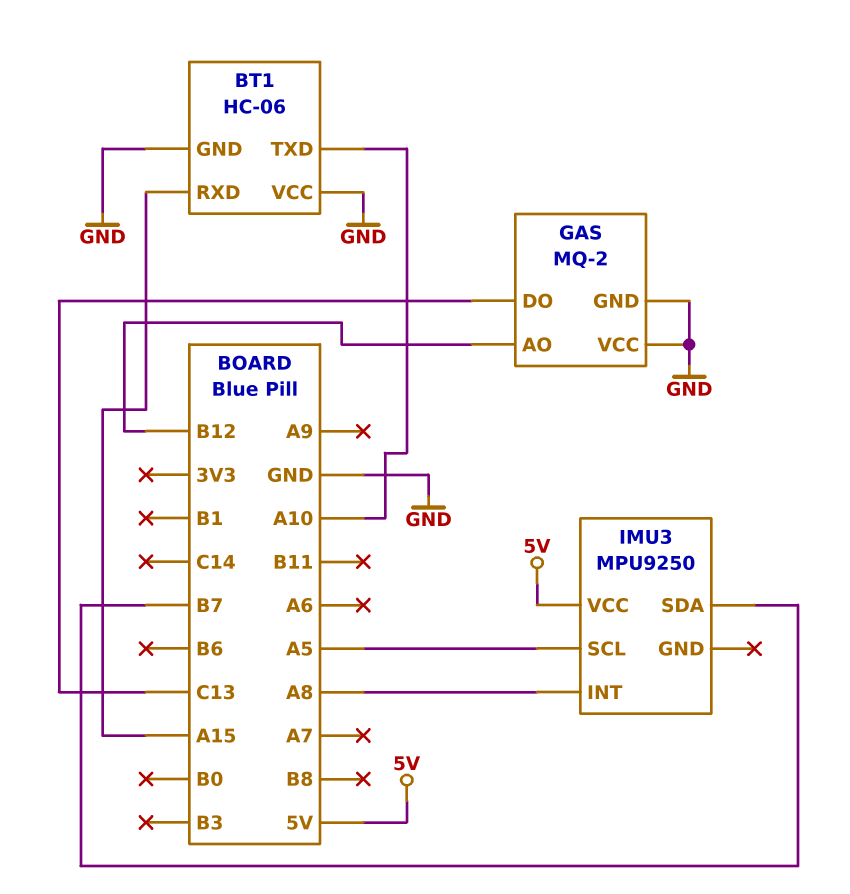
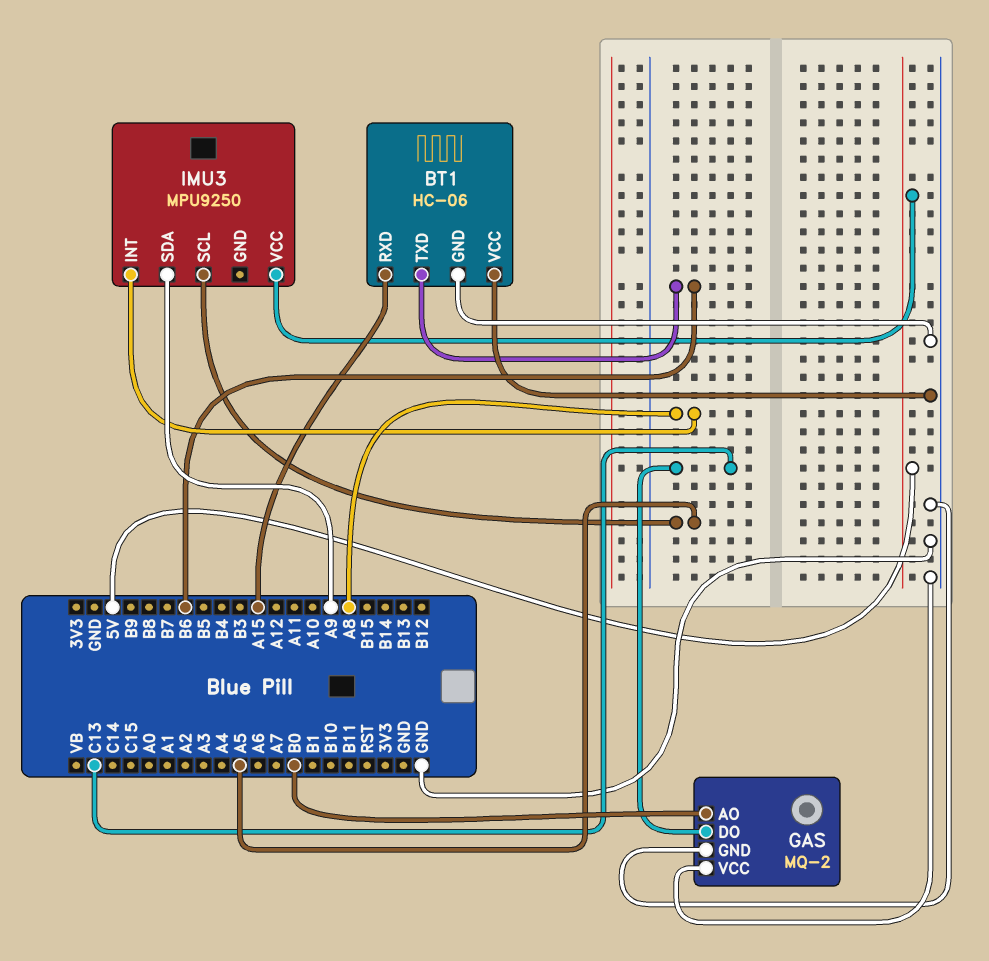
BT1 pin TXD: A10 -> B6
GAS pin AO: B12 -> B0
IMU3 pin SDA: B7 -> A9

